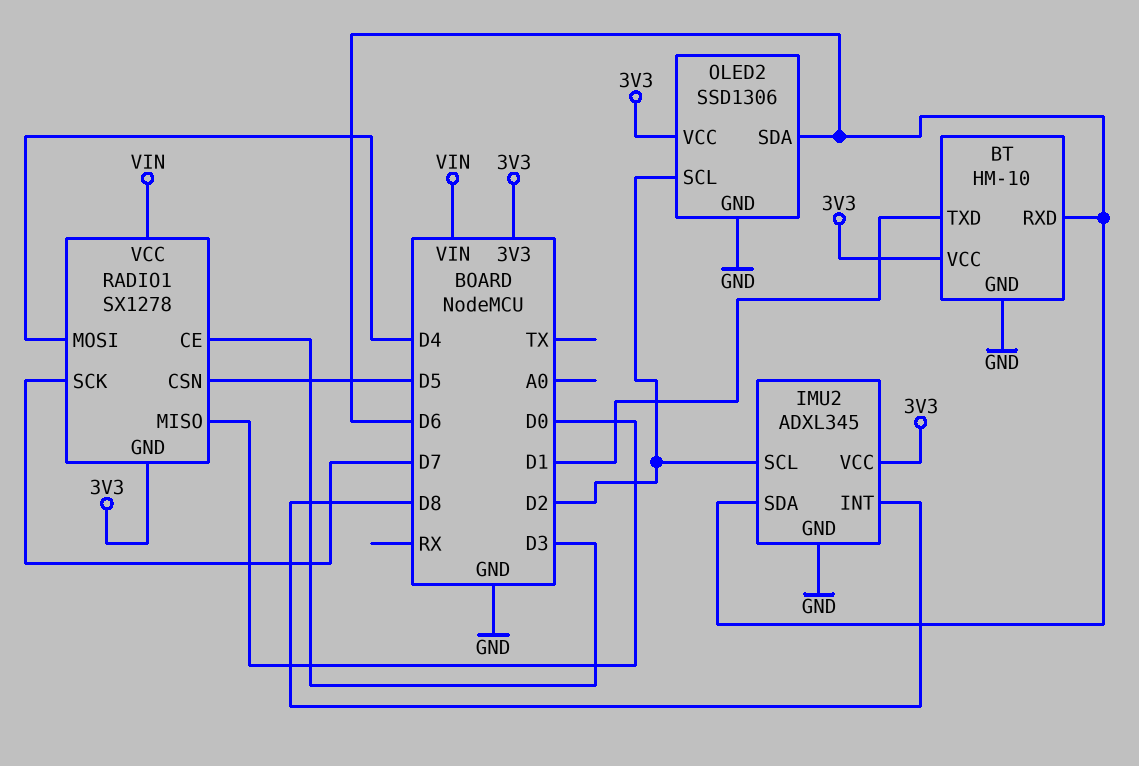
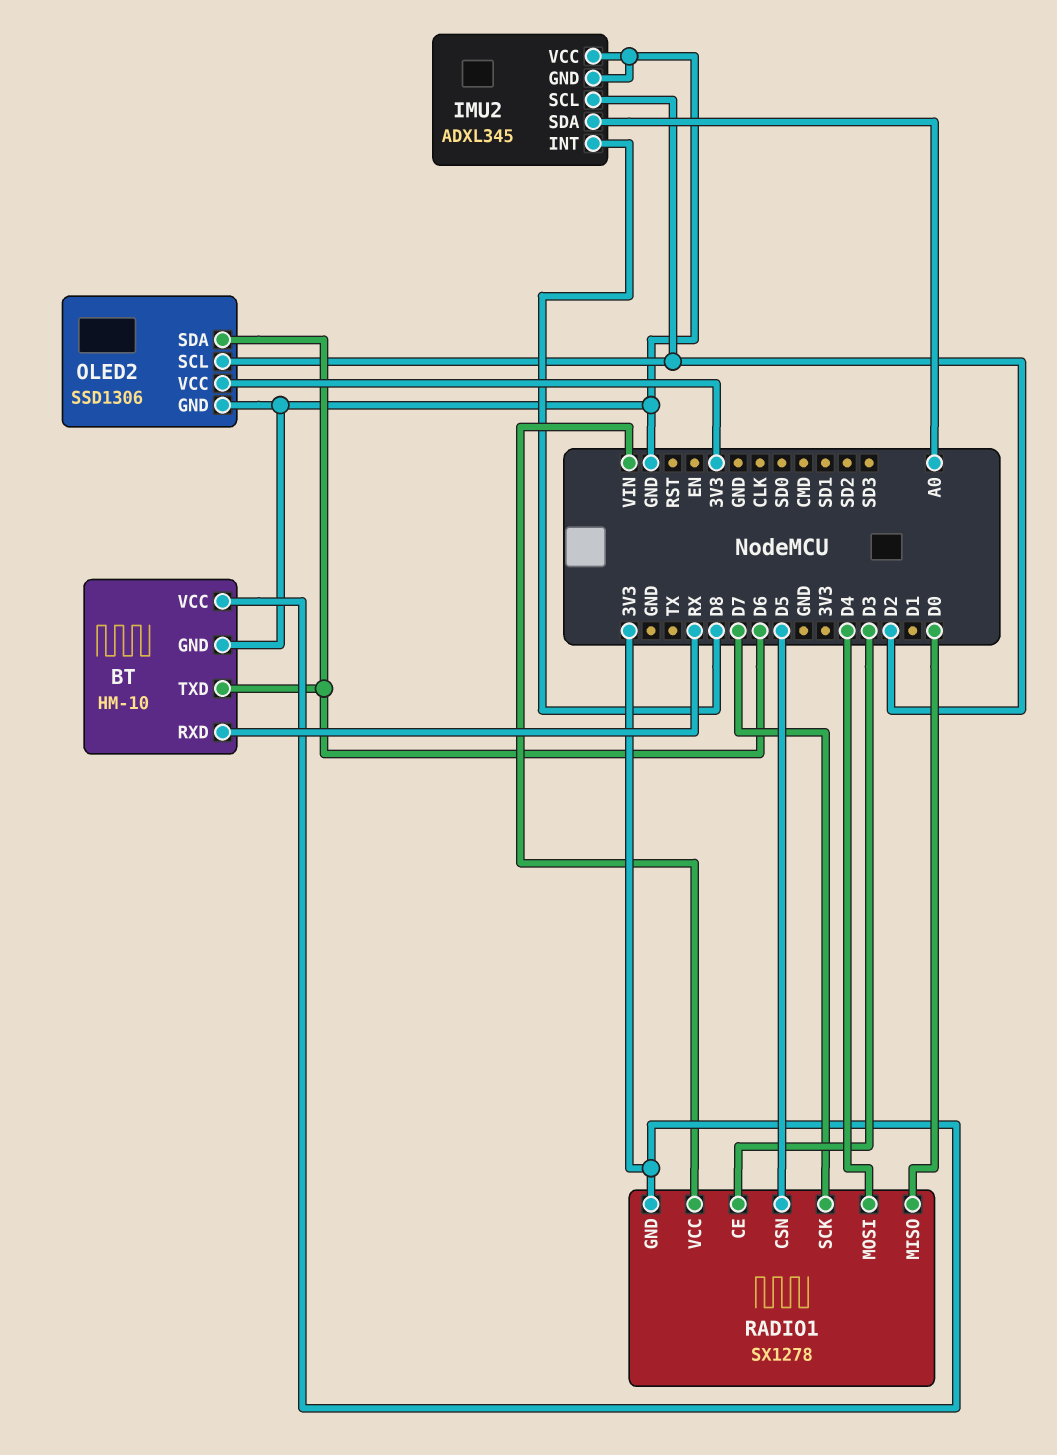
BT pin RXD: D6 -> RX
BT pin TXD: D1 -> D6
IMU2 pin SDA: D6 -> A0
IMU2 pin VCC: 3V3 -> GND

